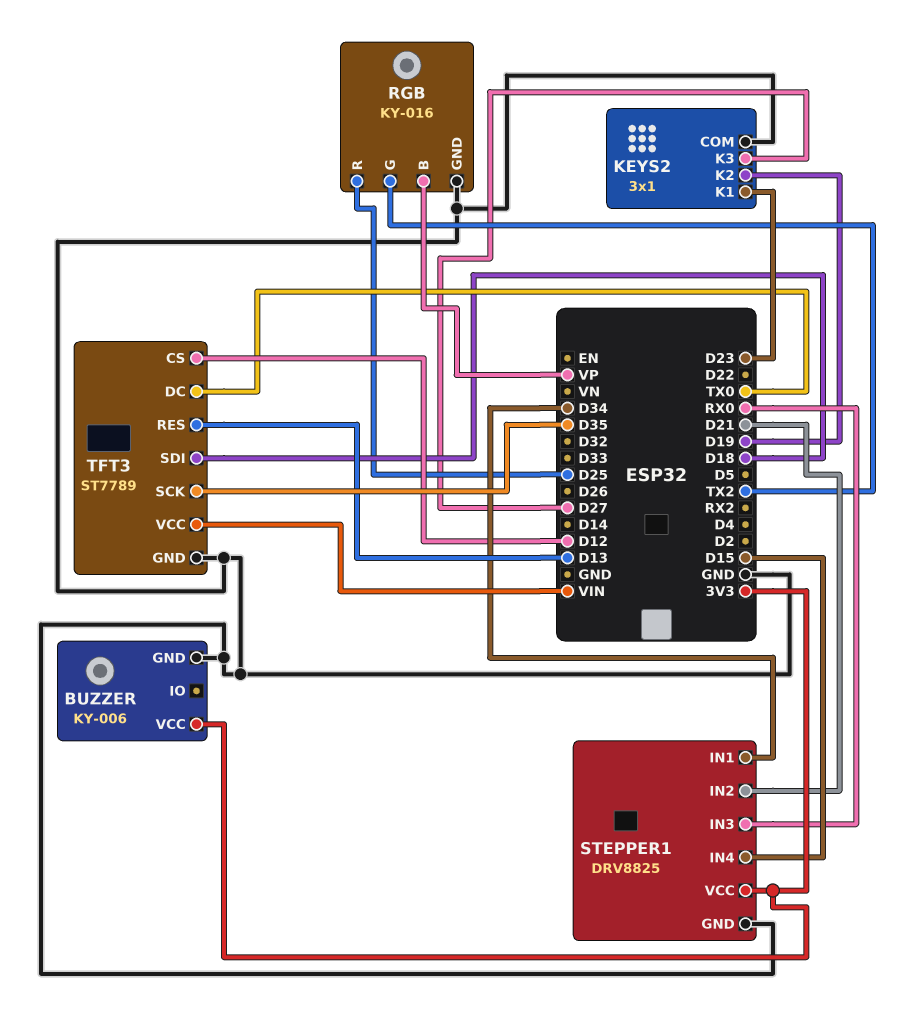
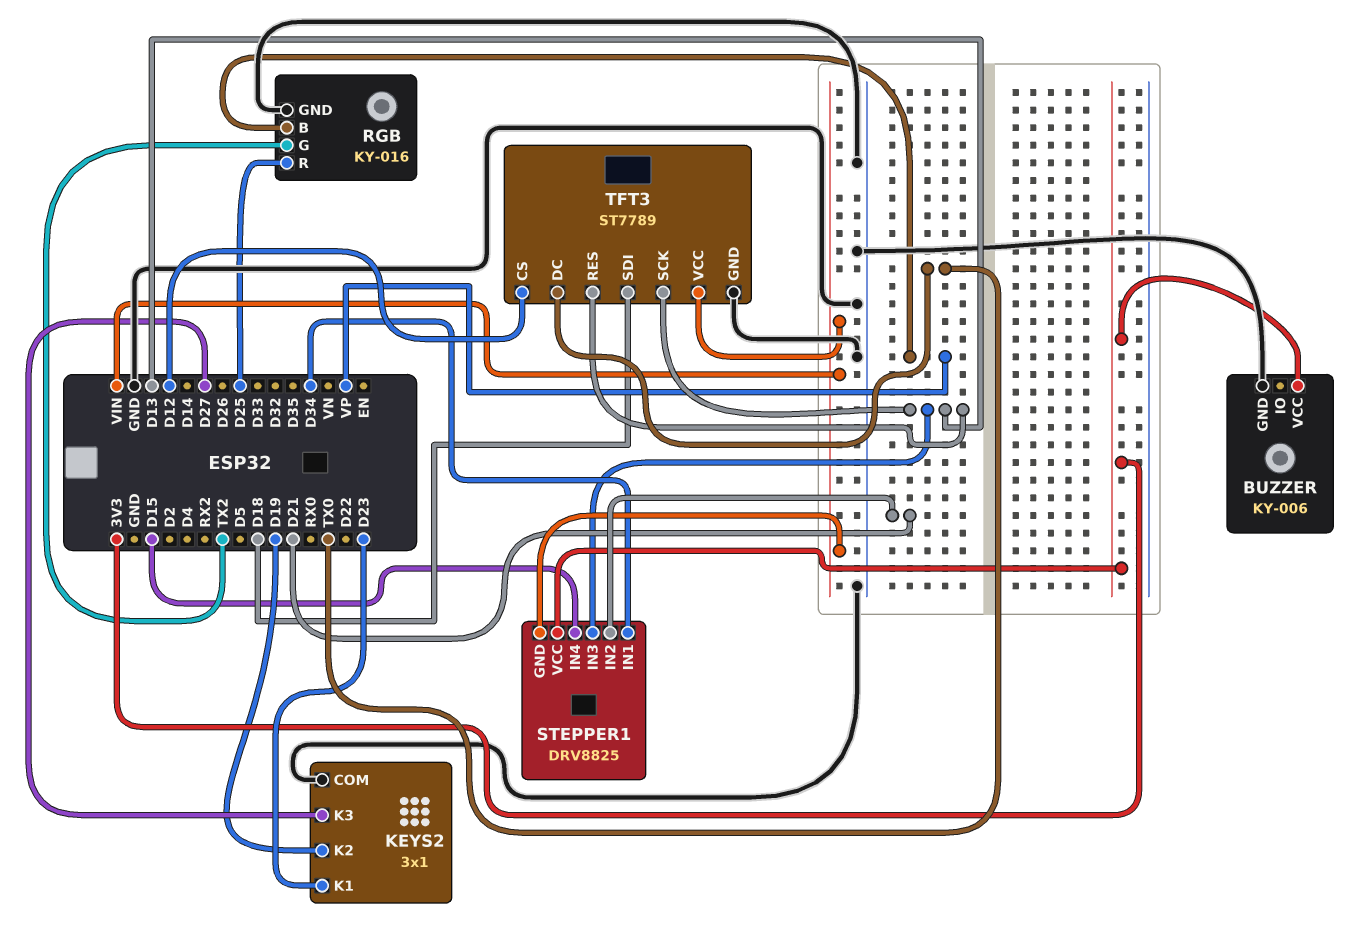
STEPPER1 pin GND: GND -> VIN
STEPPER1 pin IN3: RX0 -> D13
TFT3 pin SCK: D35 -> D13

